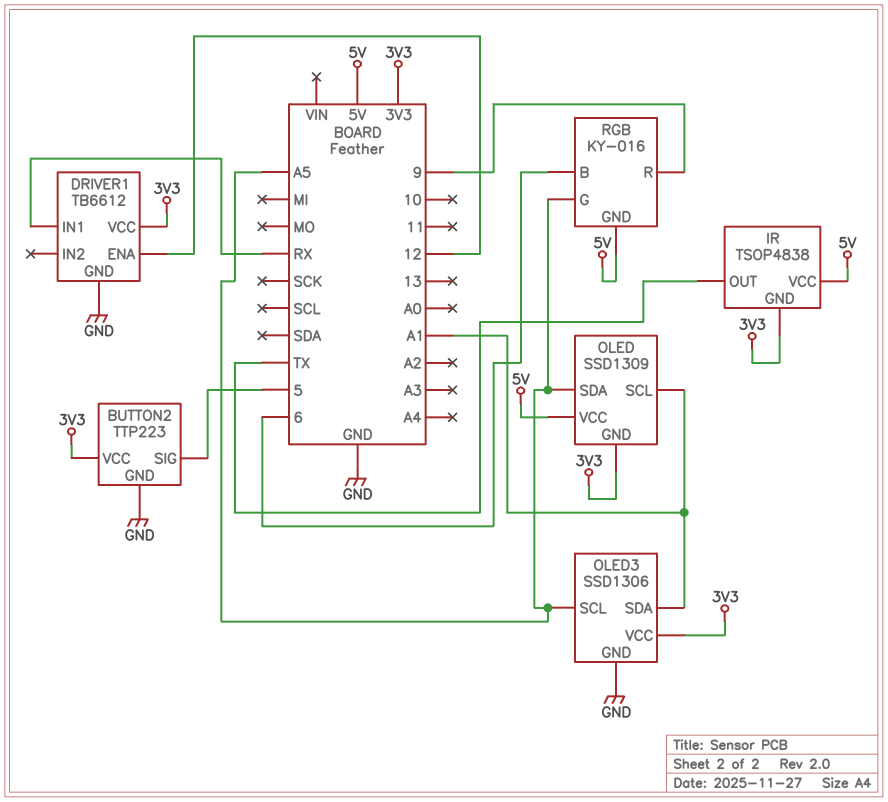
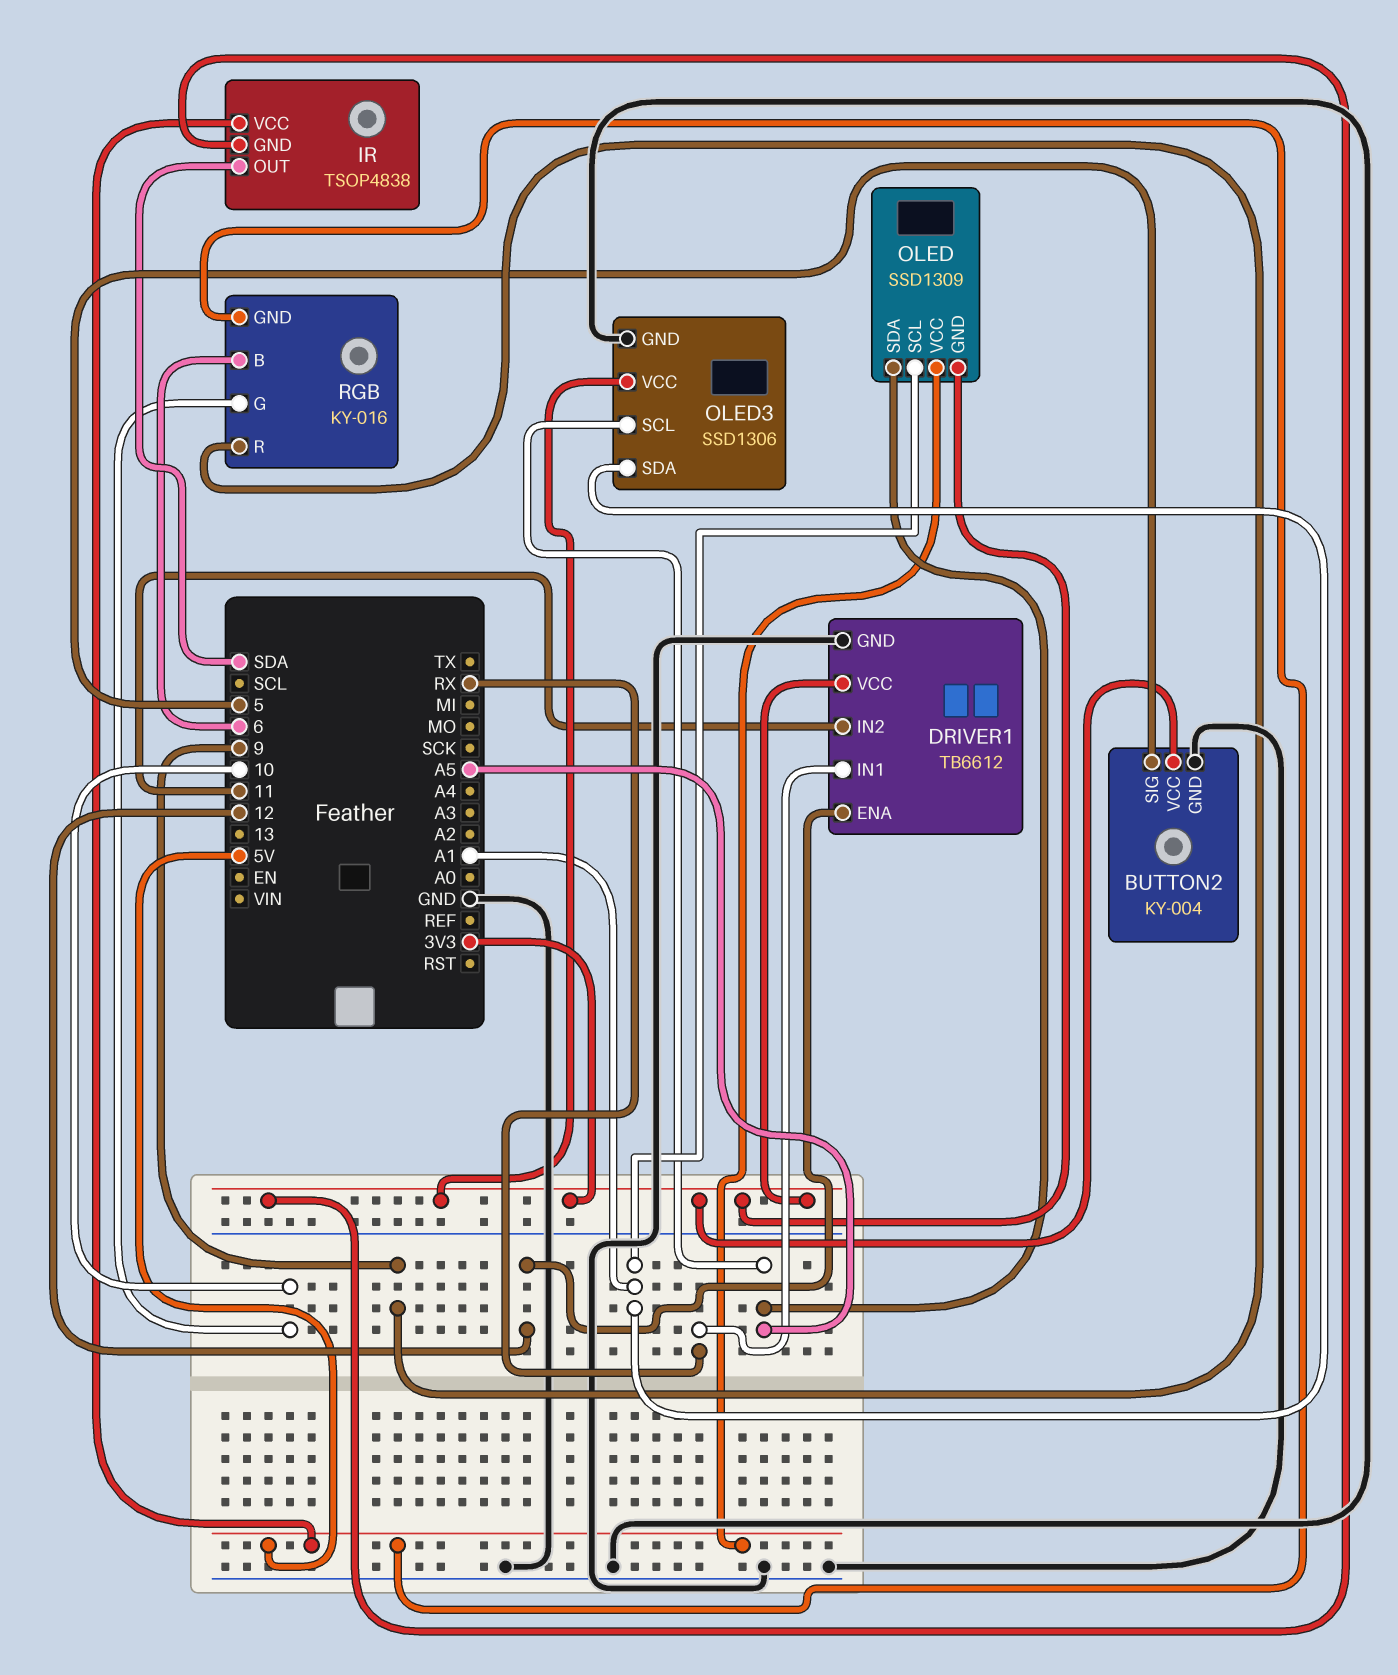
BUTTON2: TTP223 -> KY-004
DRIVER1 pin IN2: none -> 11
IR pin OUT: TX -> SDA
RGB pin G: A5 -> 10

